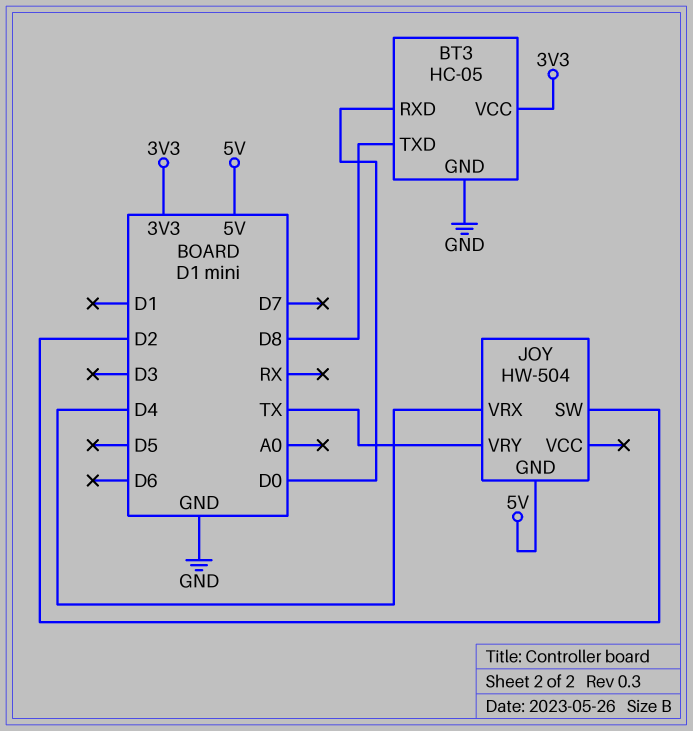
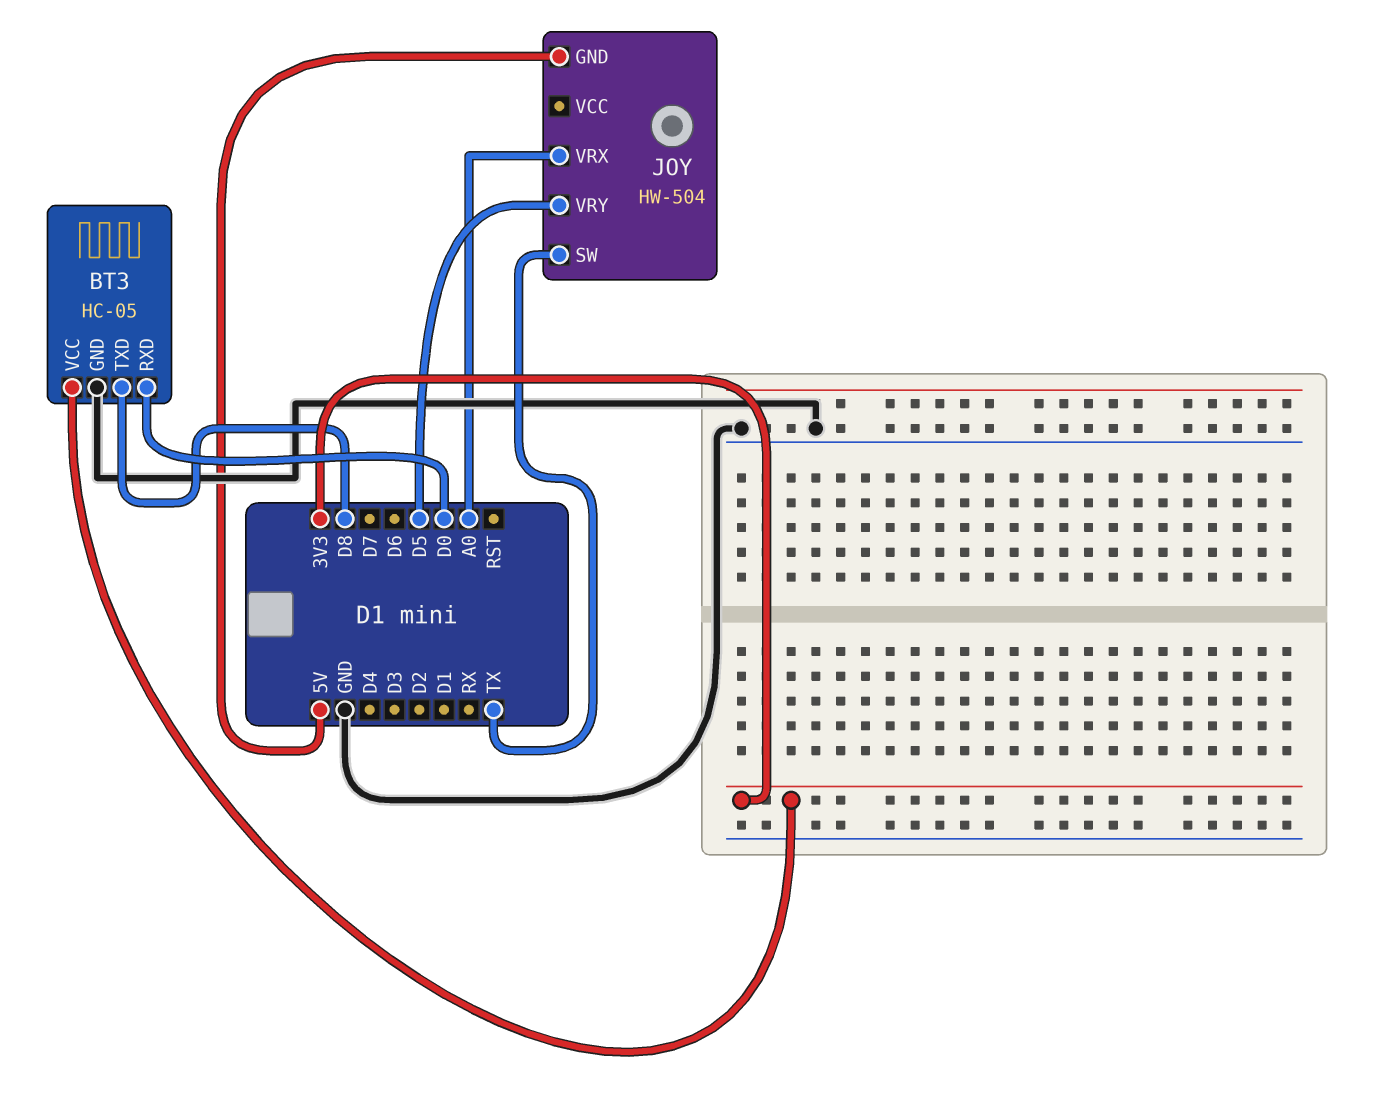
JOY pin SW: D2 -> TX
JOY pin VRX: D4 -> A0
JOY pin VRY: TX -> D5

